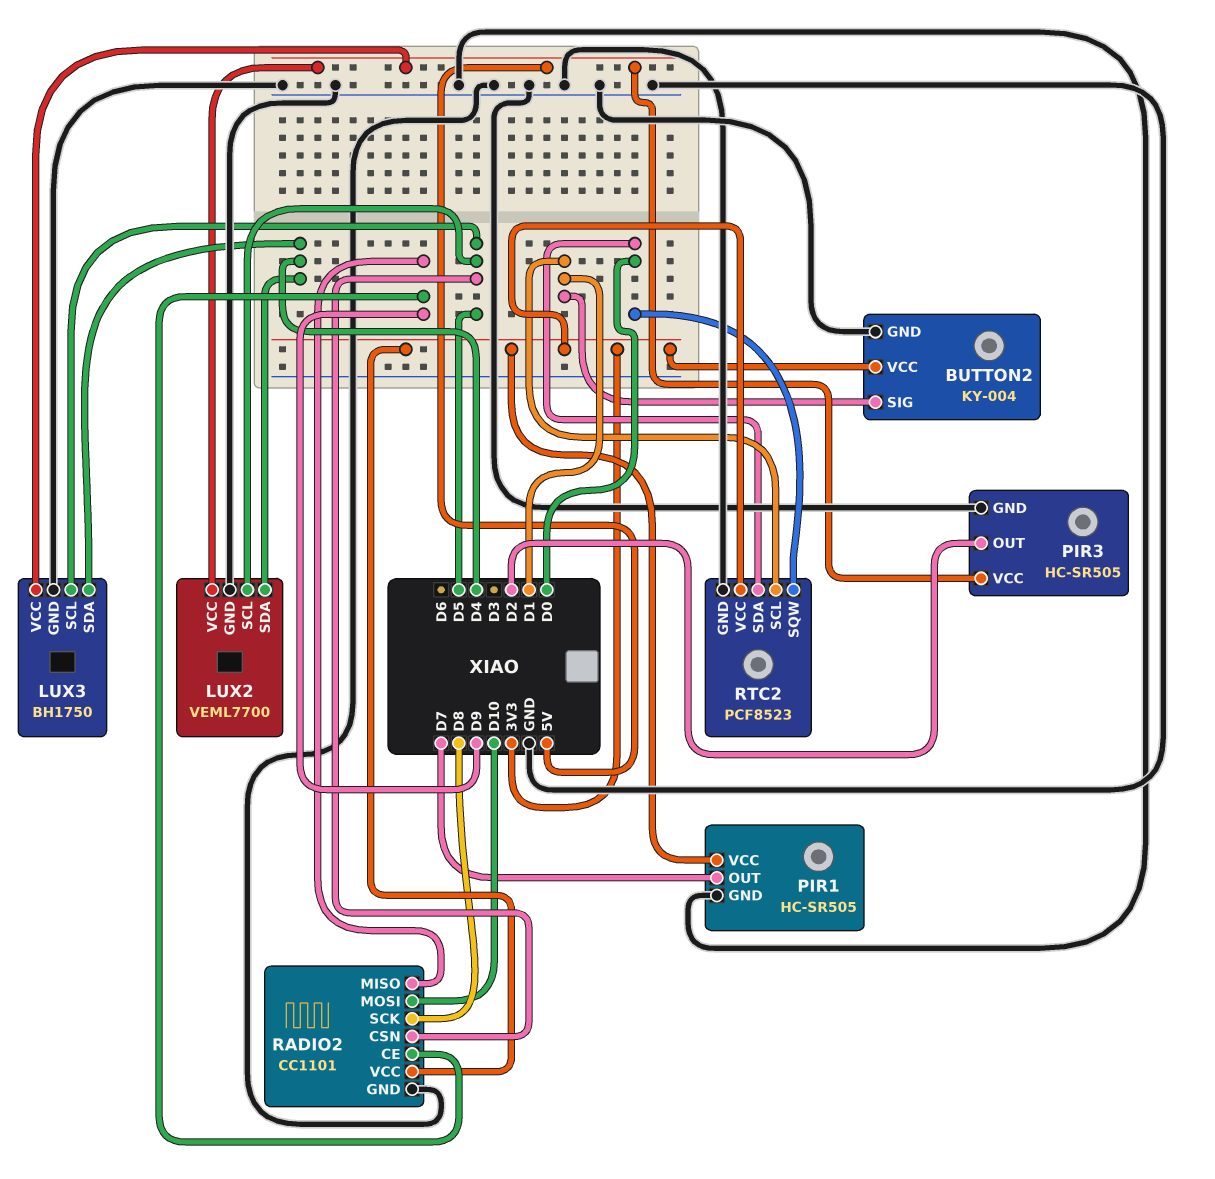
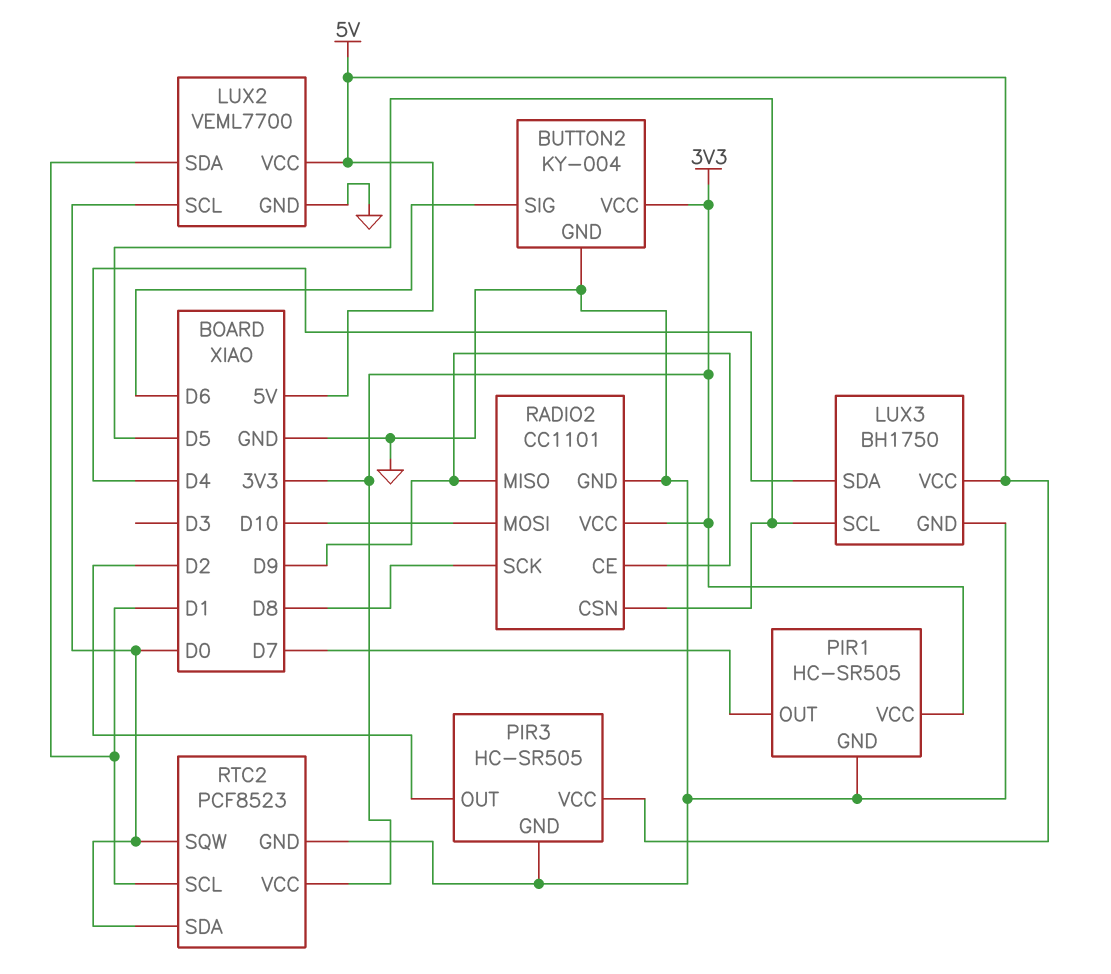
BUTTON2 pin SIG: D1 -> D6
LUX2 pin SCL: D5 -> D0
LUX2 pin SDA: D4 -> D1

